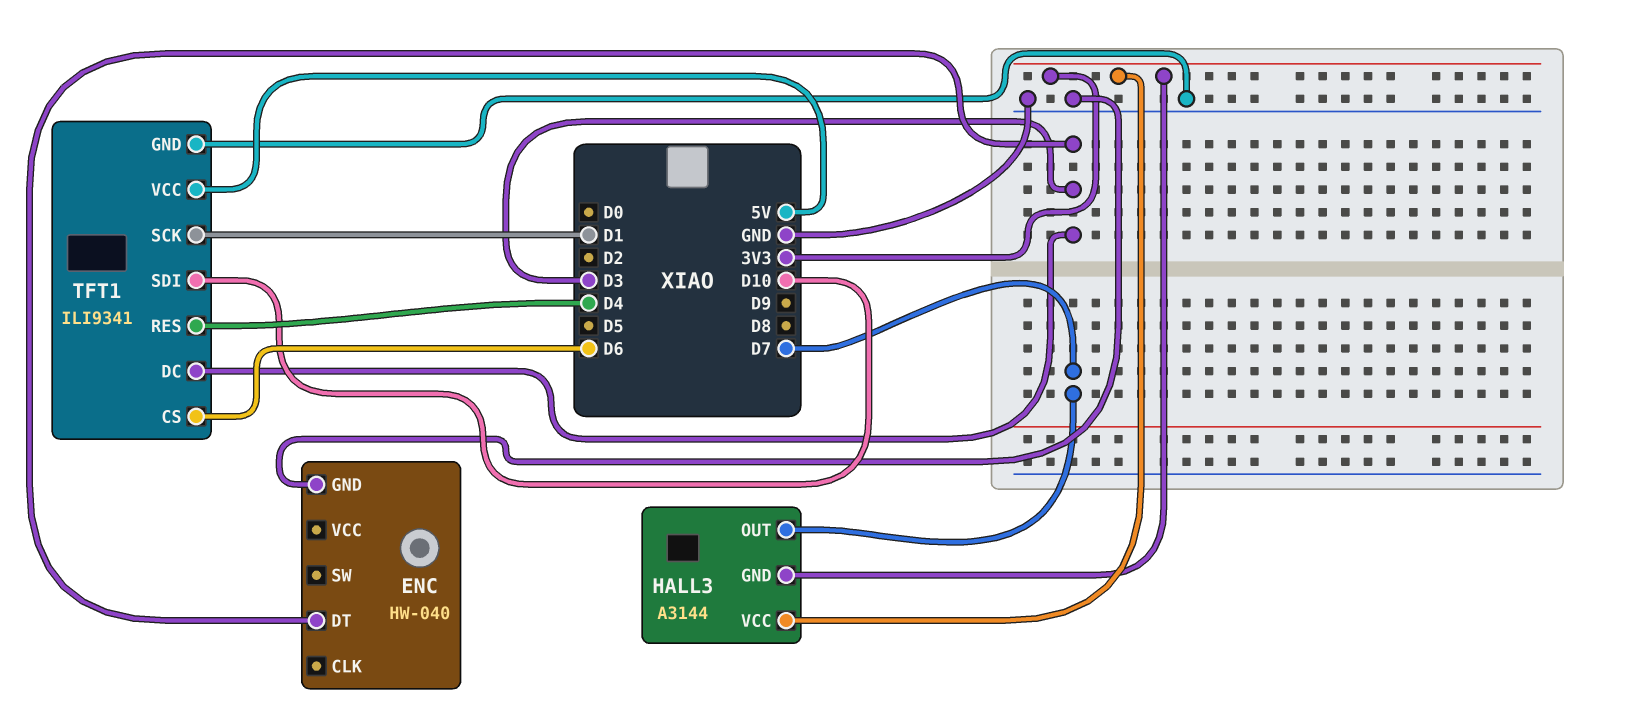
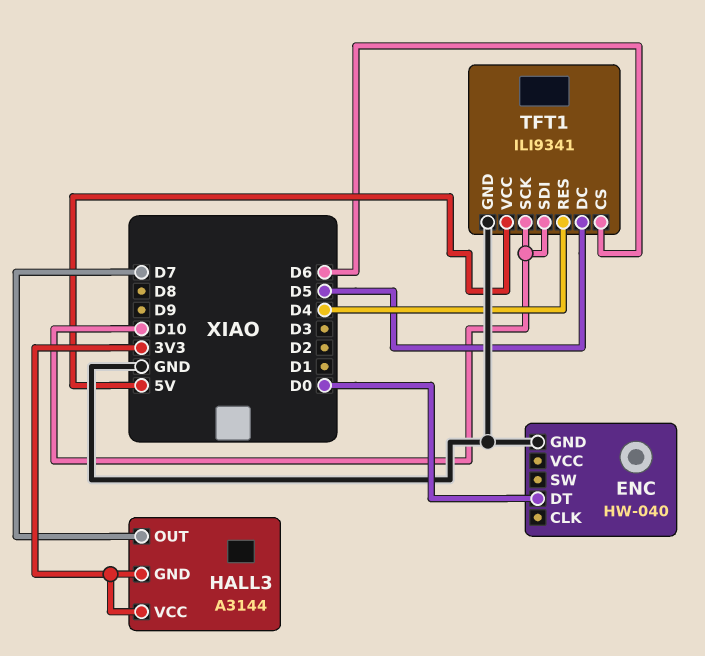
ENC pin DT: D3 -> D0
TFT1 pin DC: D3 -> D5
TFT1 pin SCK: D1 -> D10

